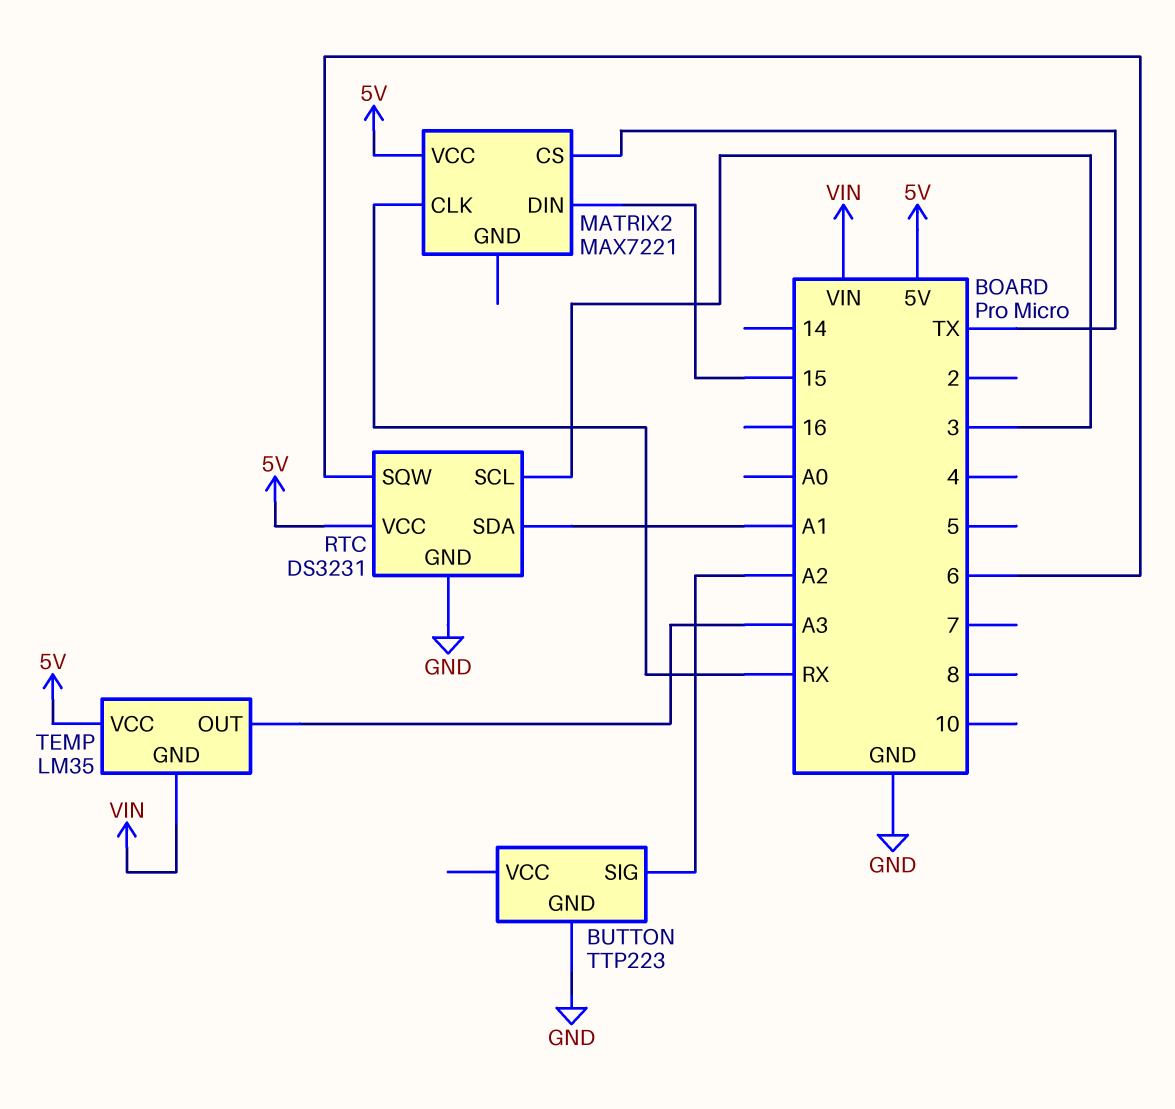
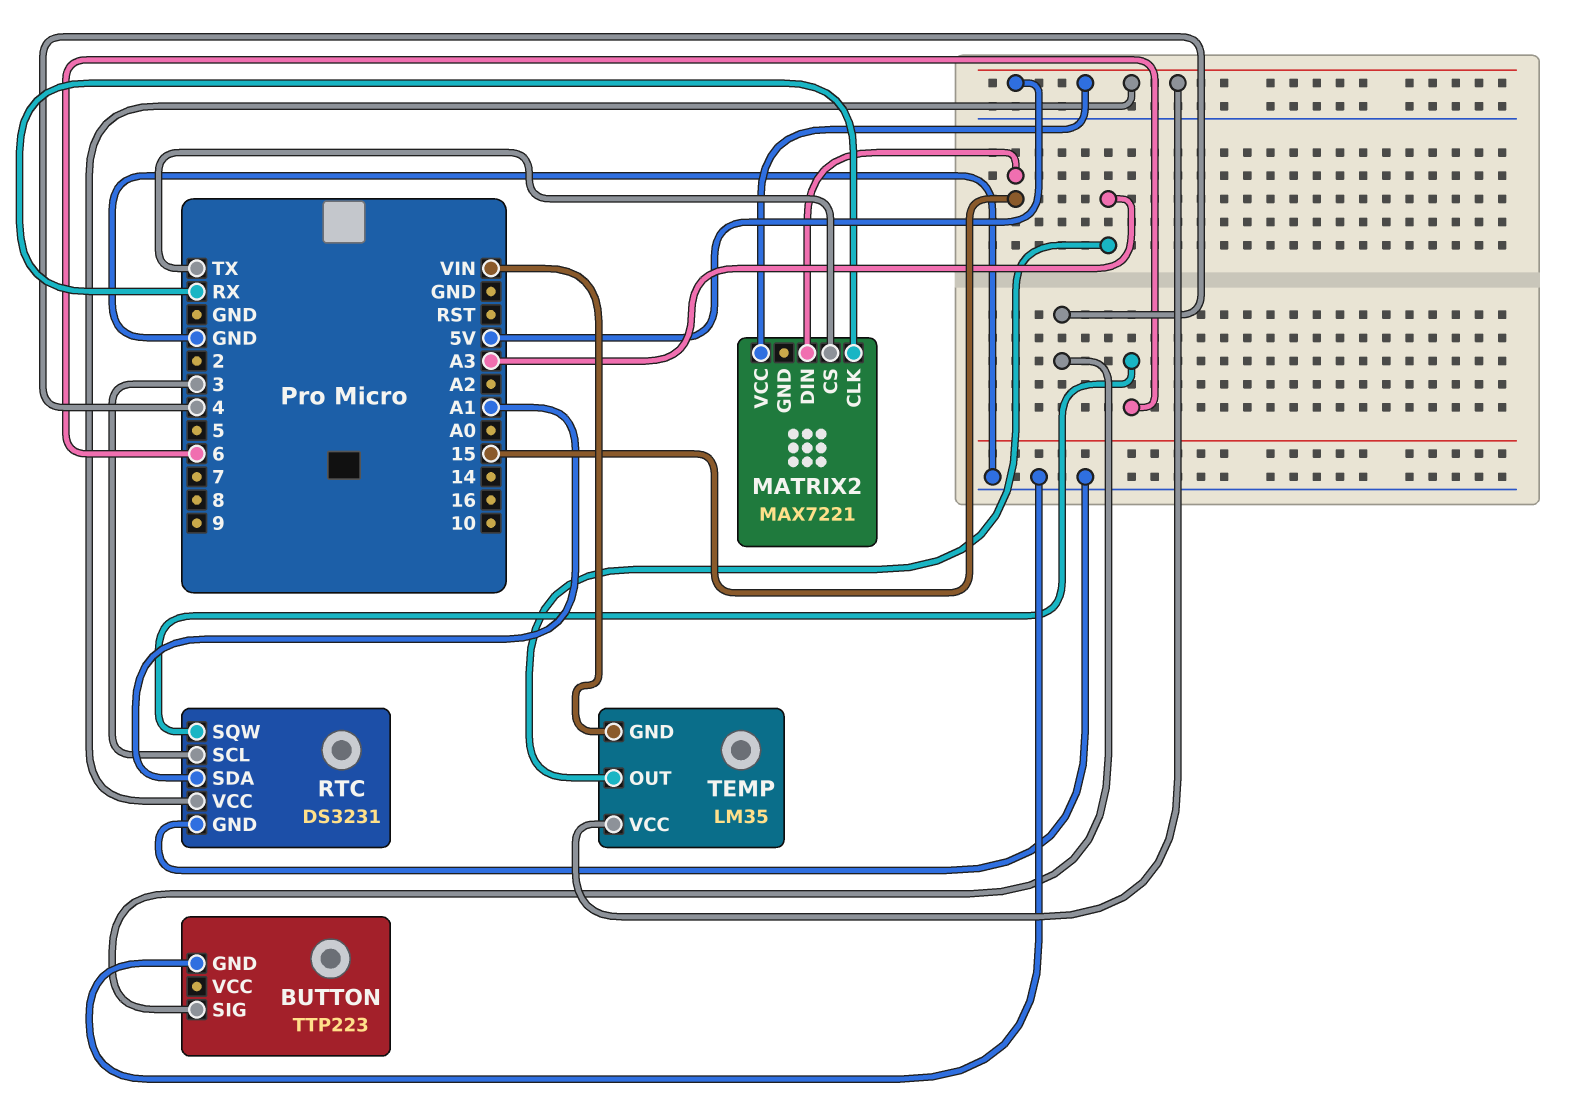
BUTTON pin SIG: A2 -> 4

